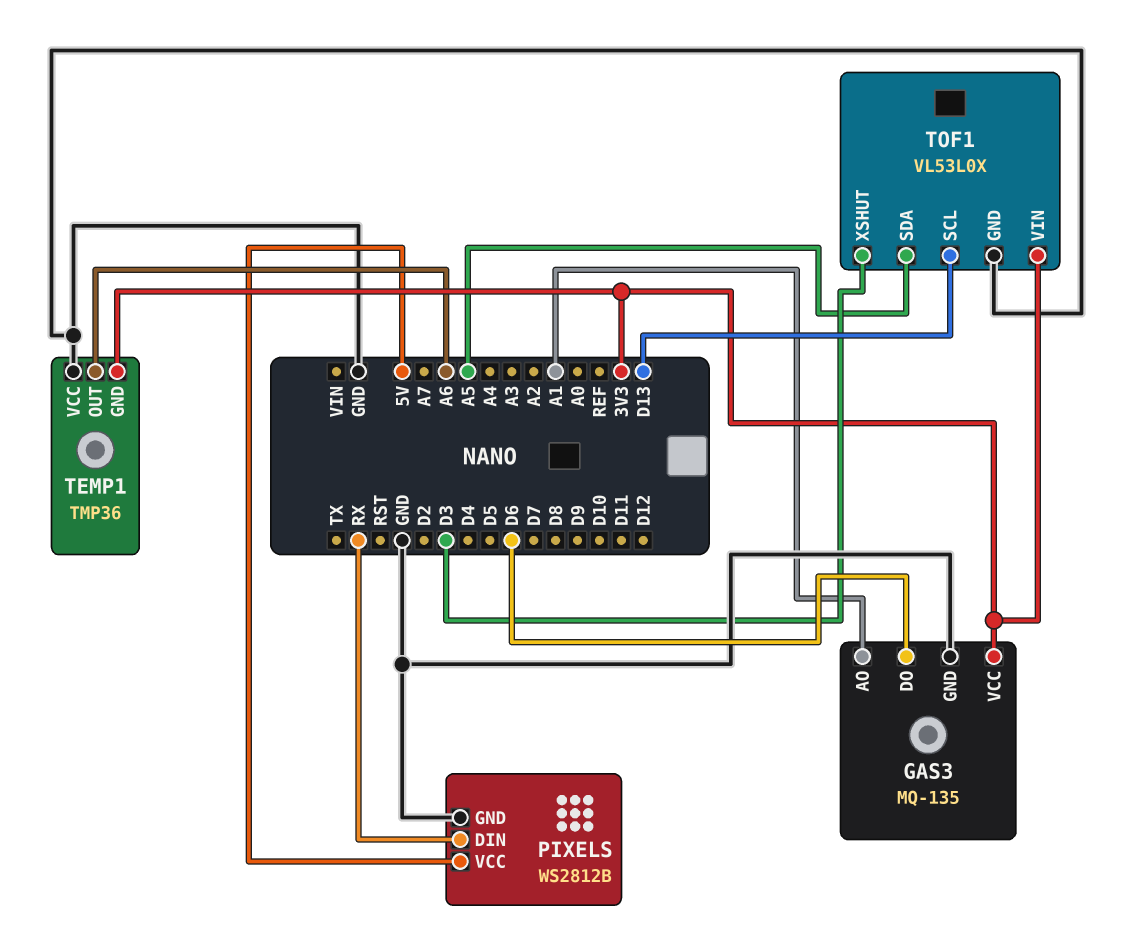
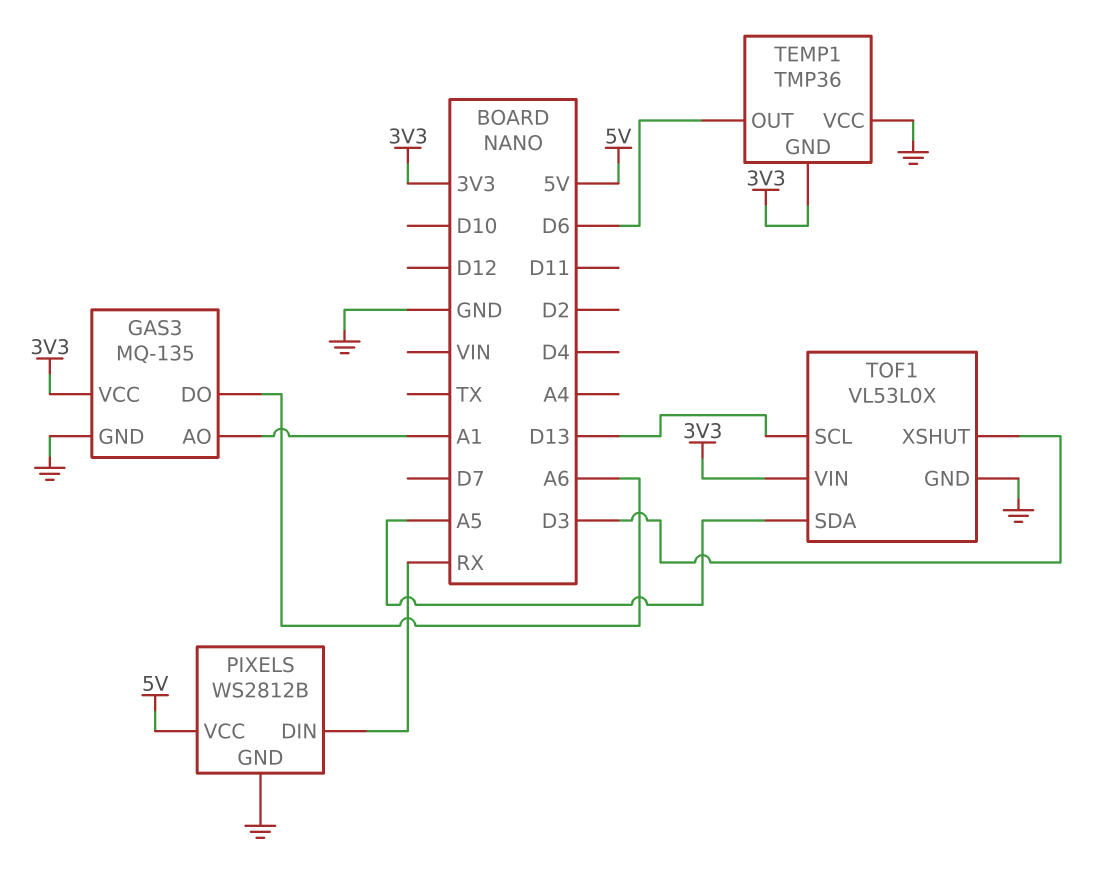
GAS3 pin DO: D6 -> A6
TEMP1 pin OUT: A6 -> D6

